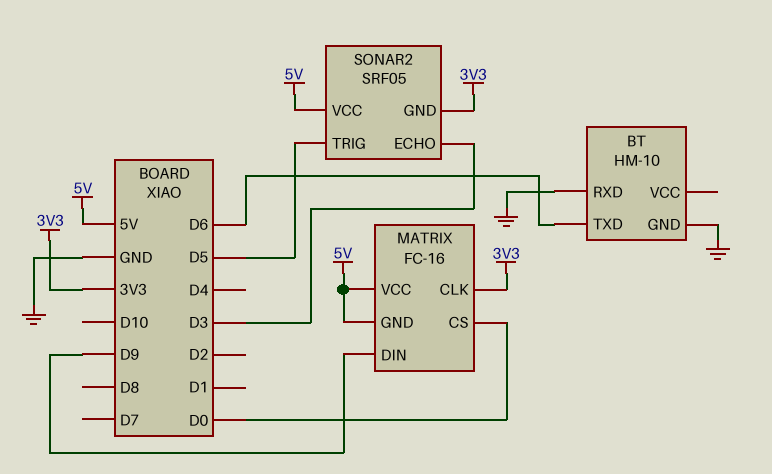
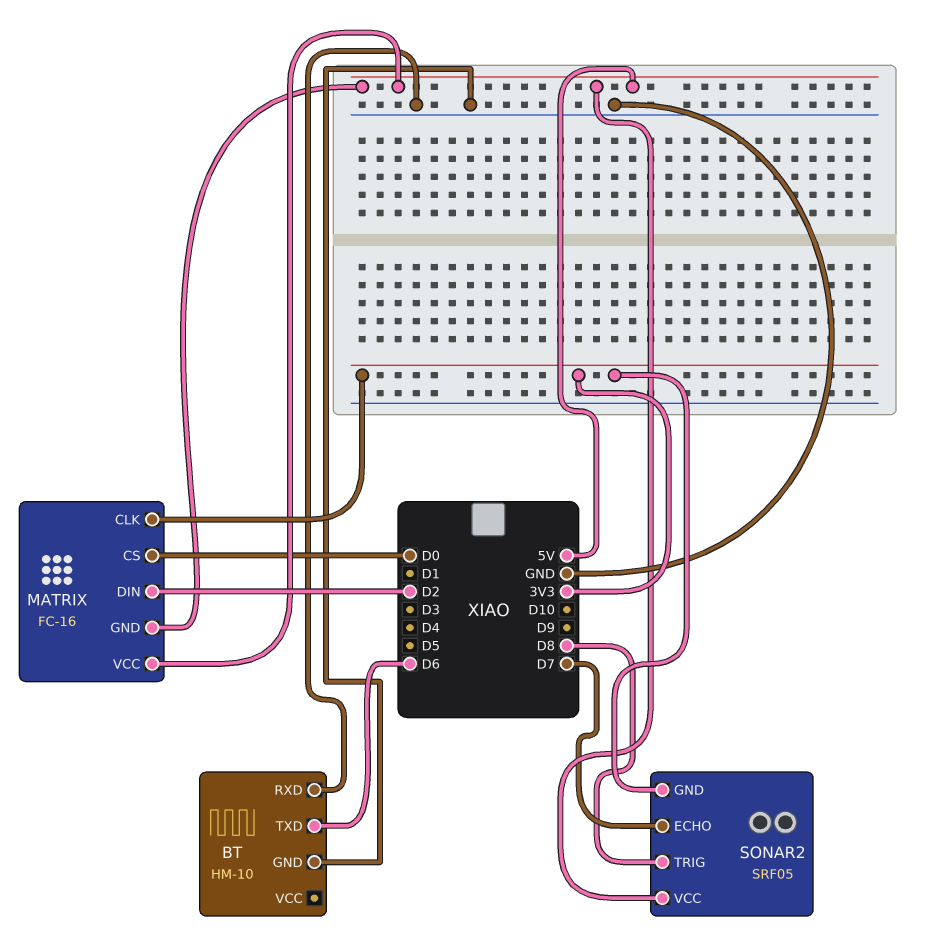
MATRIX pin DIN: D9 -> D2
SONAR2 pin ECHO: D3 -> D7
SONAR2 pin TRIG: D5 -> D8

